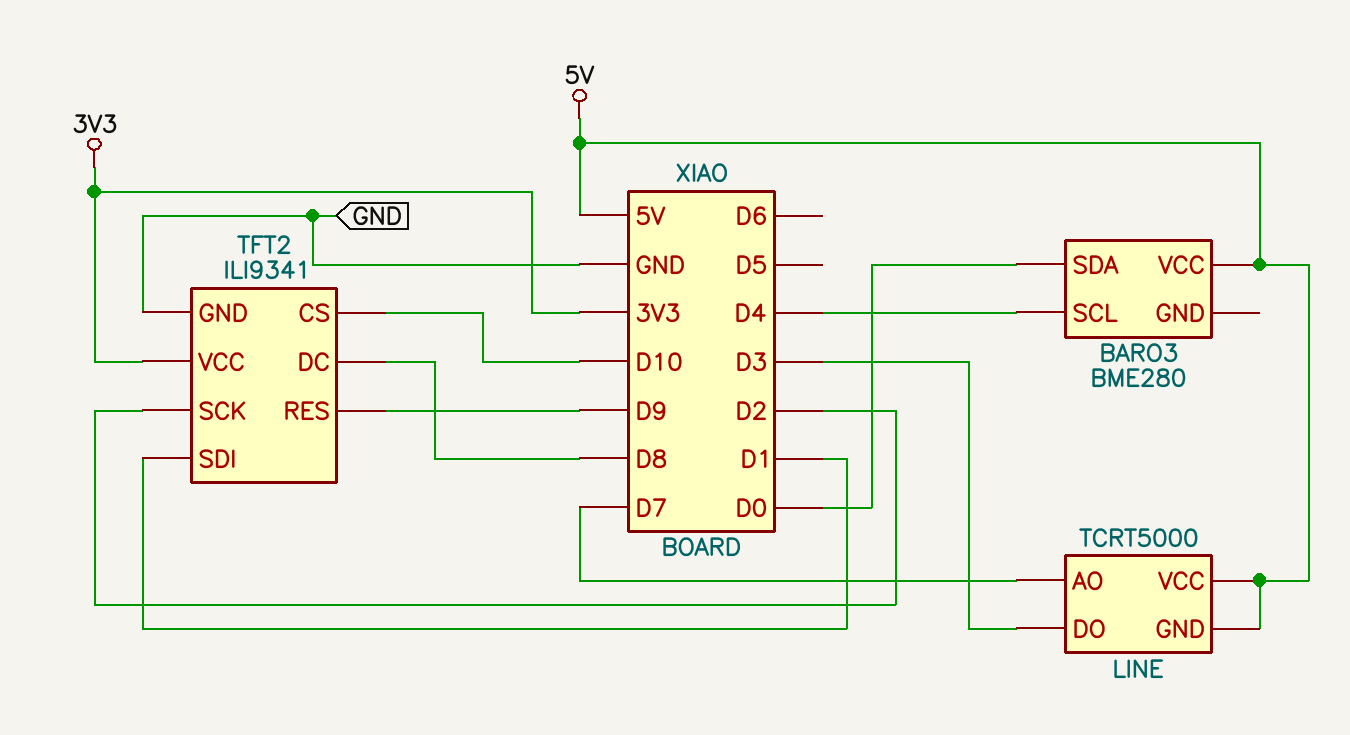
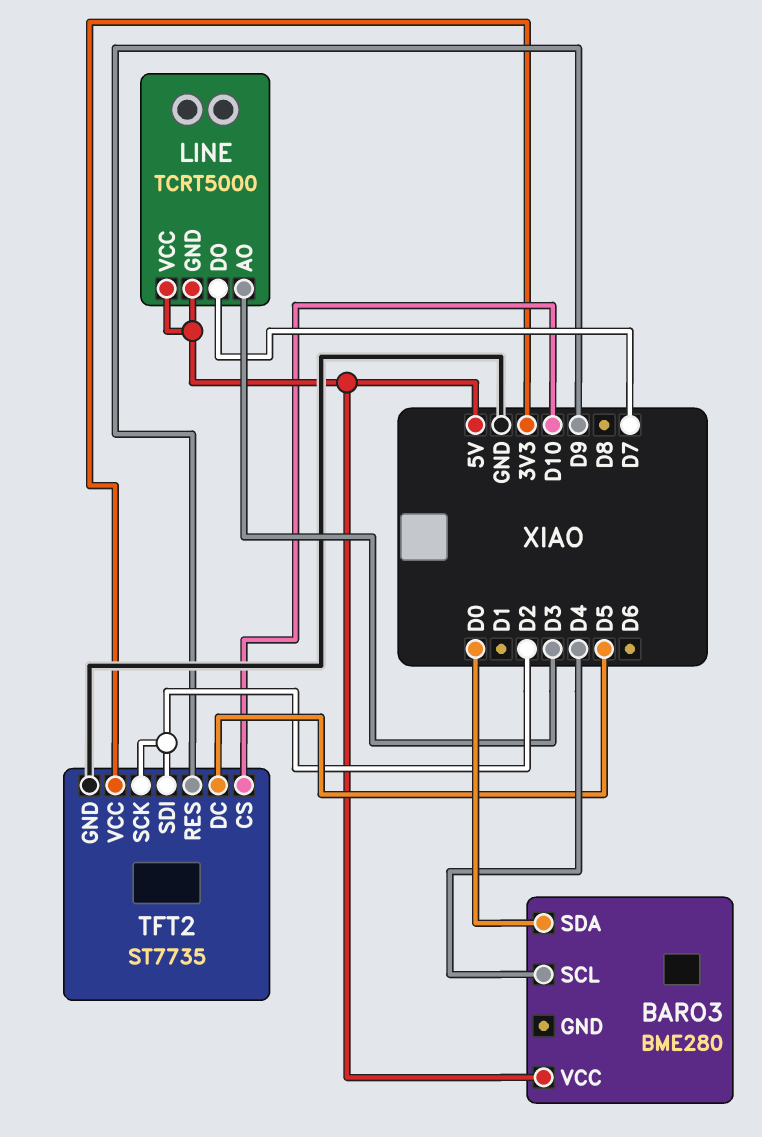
LINE pin AO: D7 -> D3
LINE pin DO: D3 -> D7
TFT2: ILI9341 -> ST7735
TFT2 pin DC: D8 -> D5
TFT2 pin SDI: D1 -> D2

